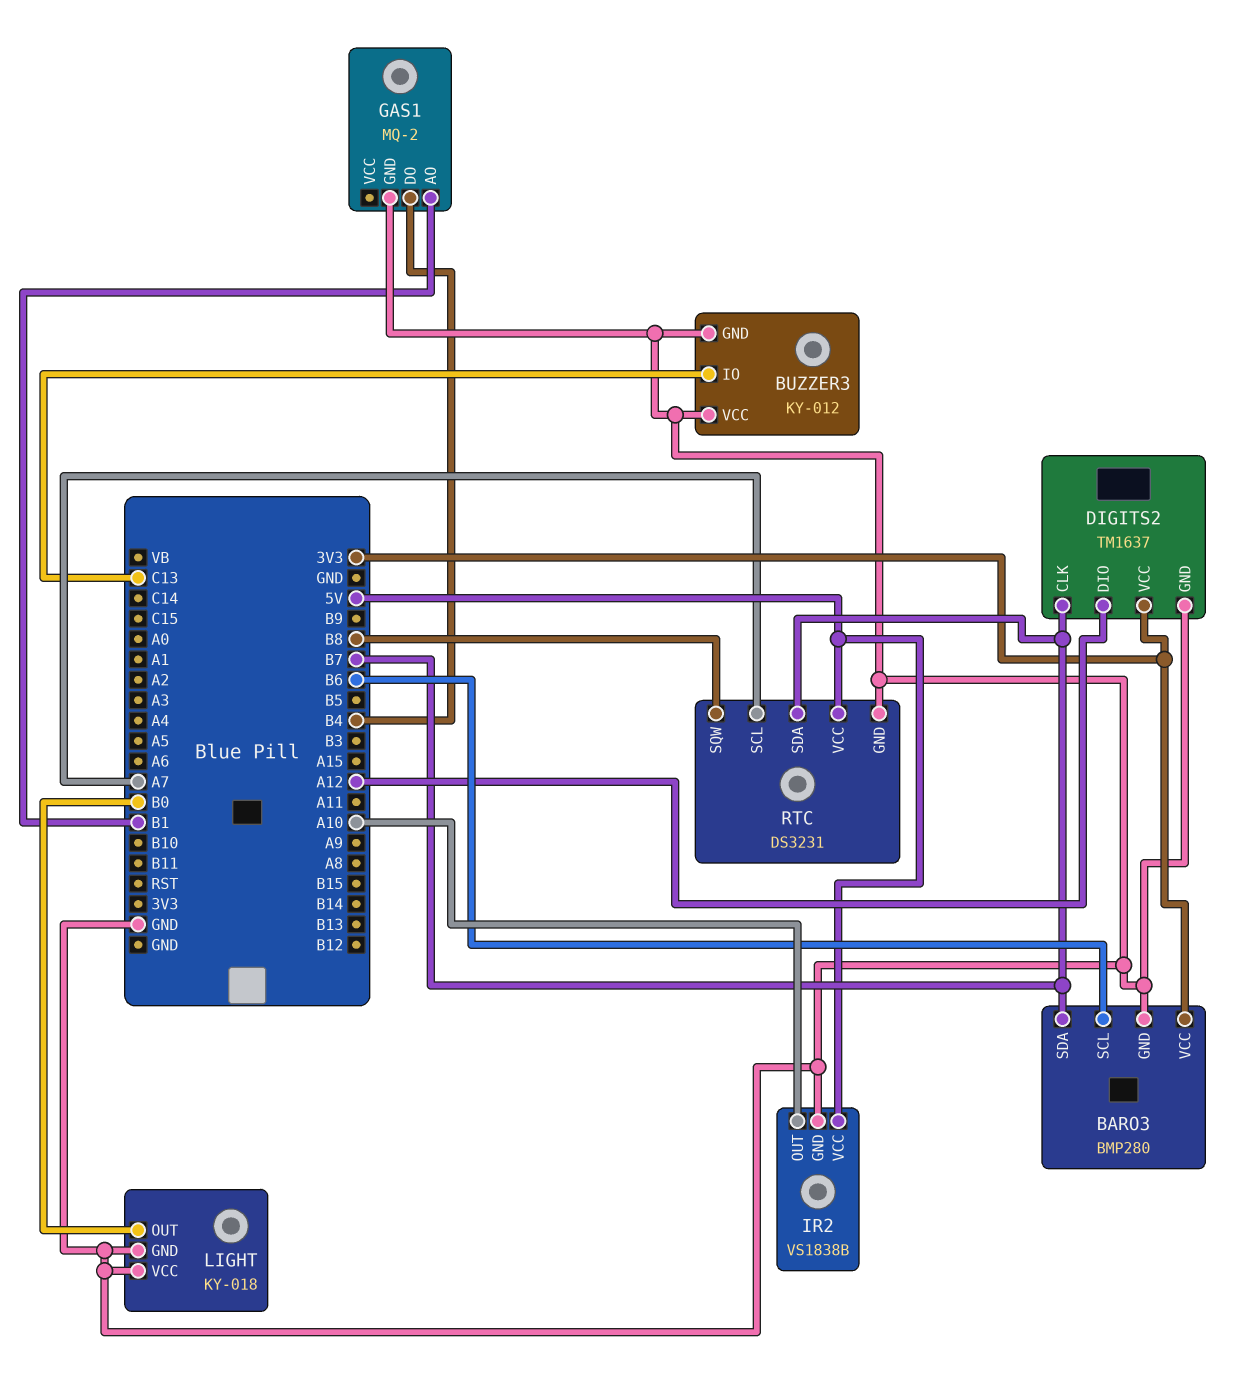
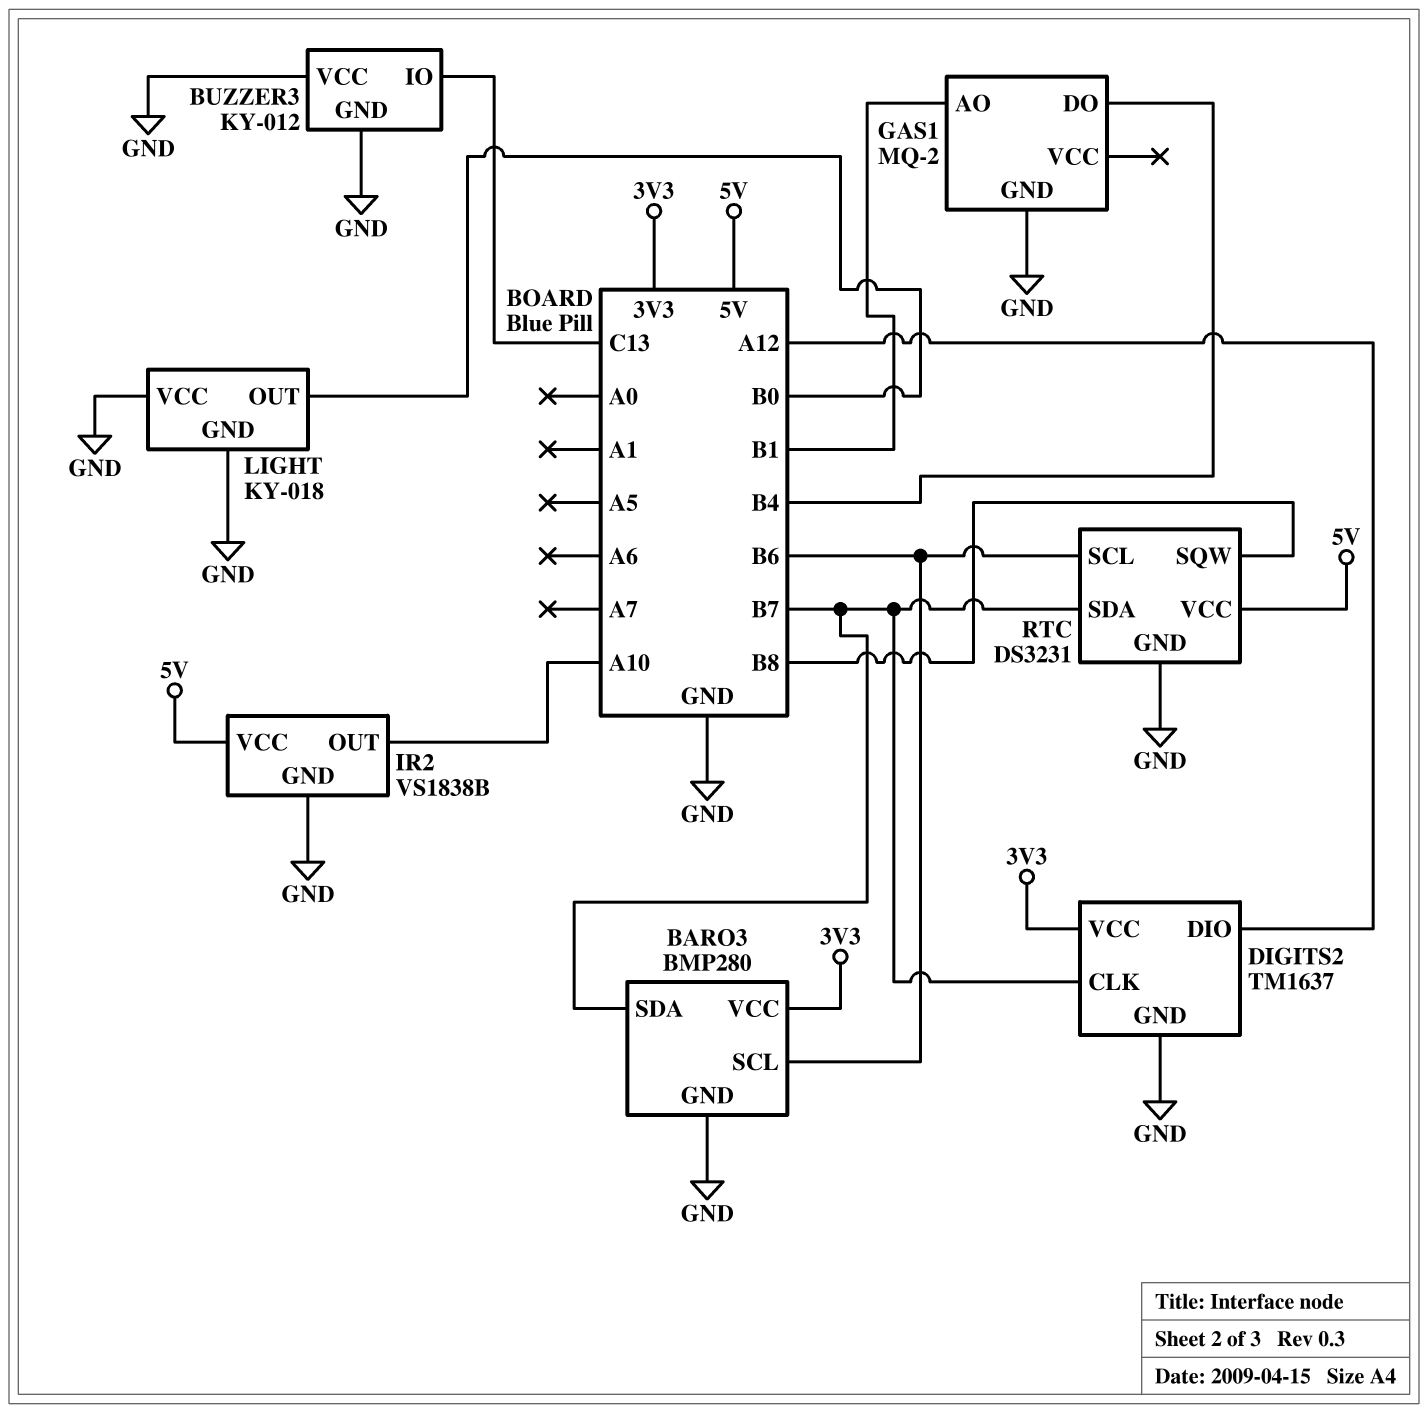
RTC pin SCL: A7 -> B6

